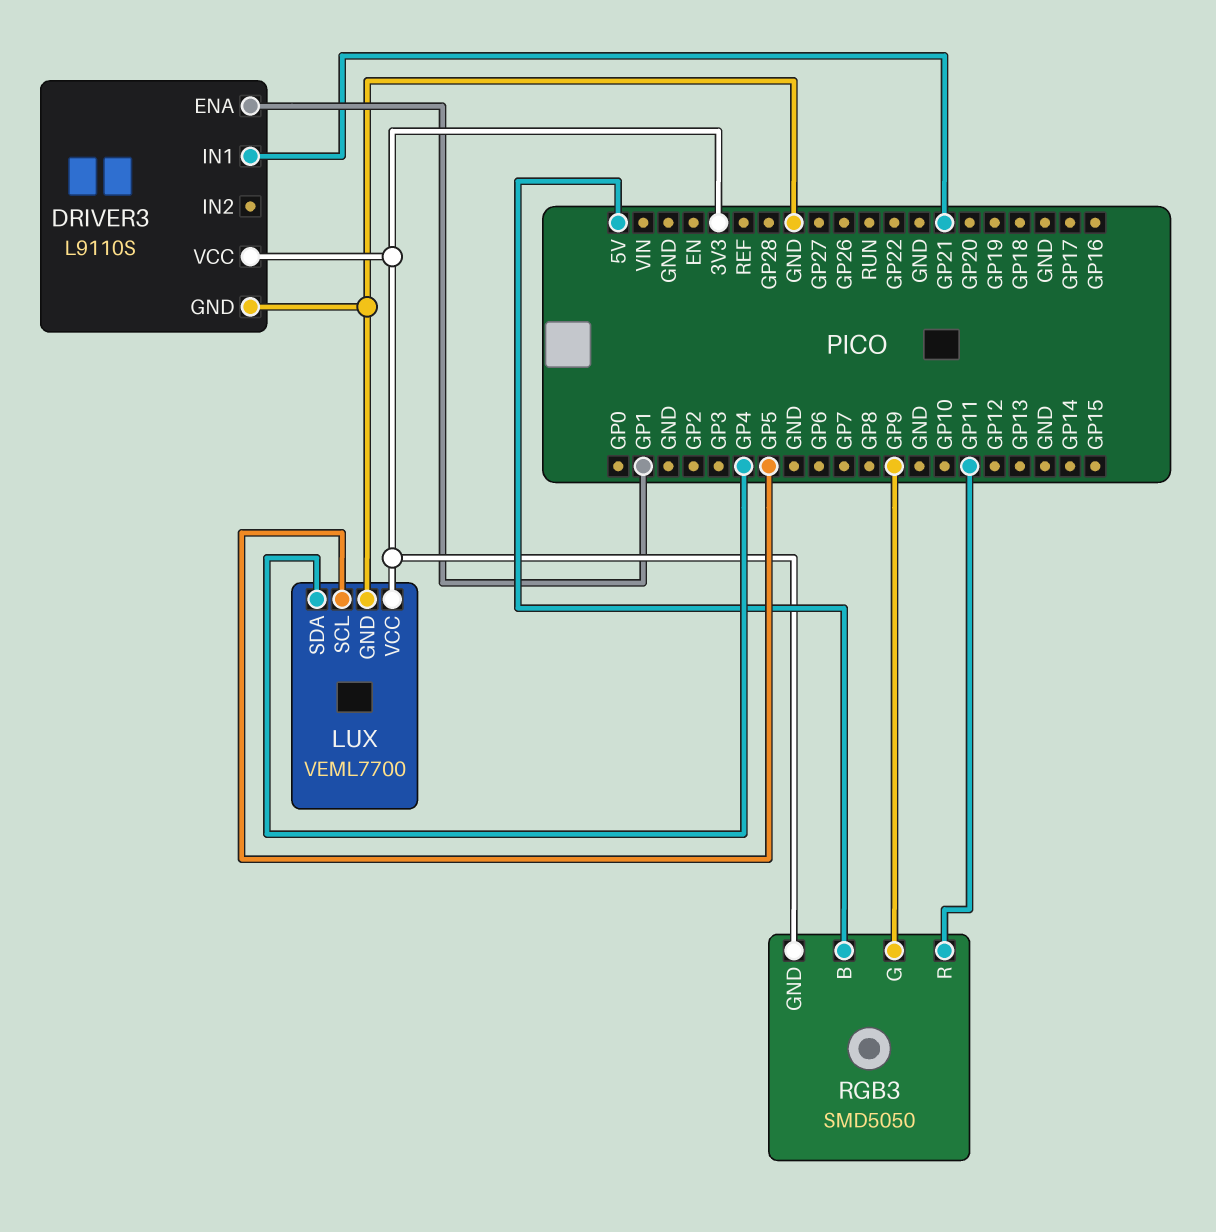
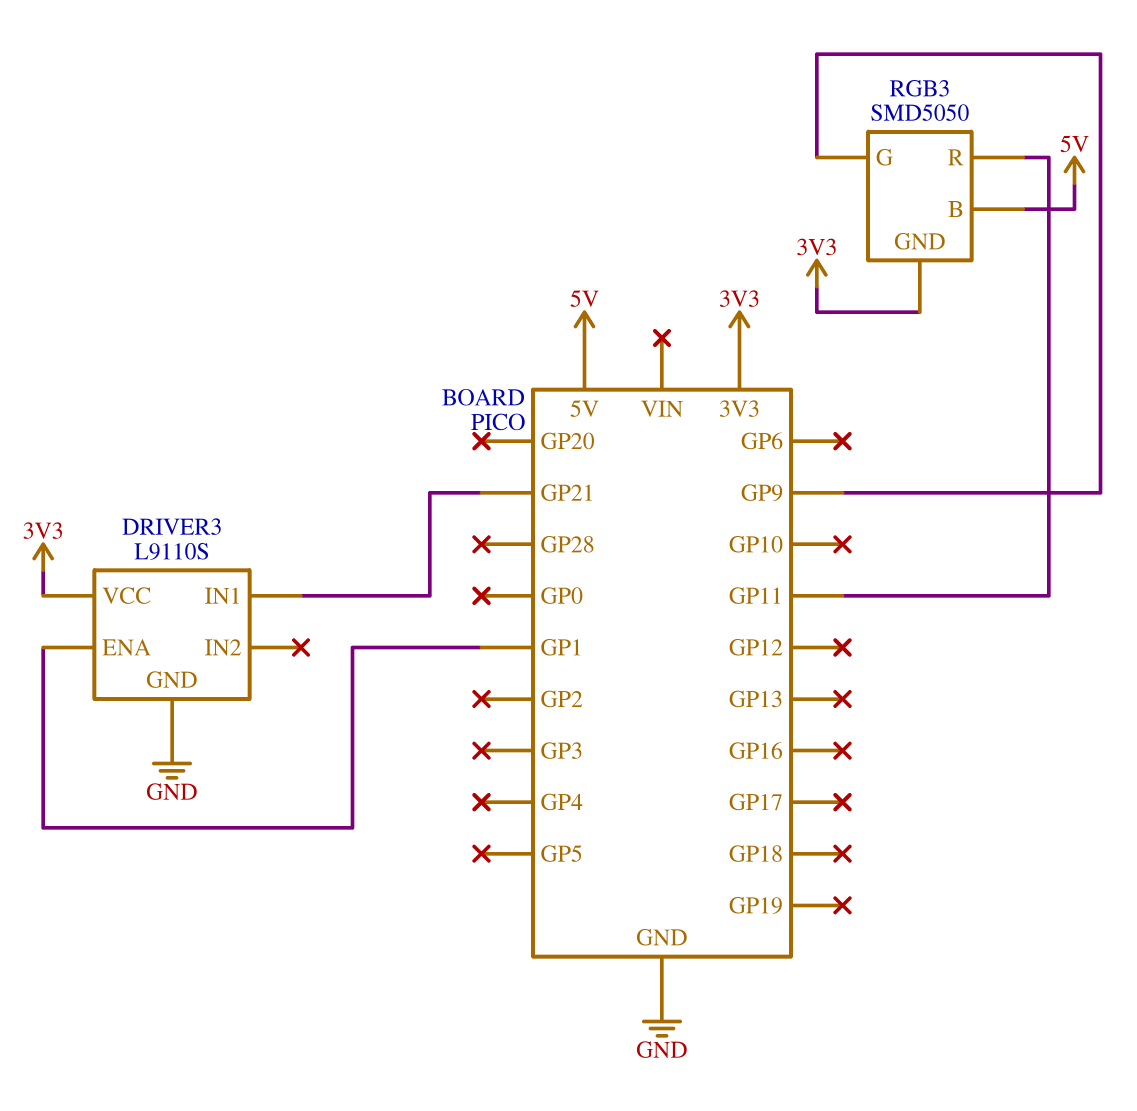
LUX: VEML7700 -> none
LUX pin GND: GND -> none
LUX pin SCL: GP5 -> none
LUX pin SDA: GP4 -> none
LUX pin VCC: 3V3 -> none

